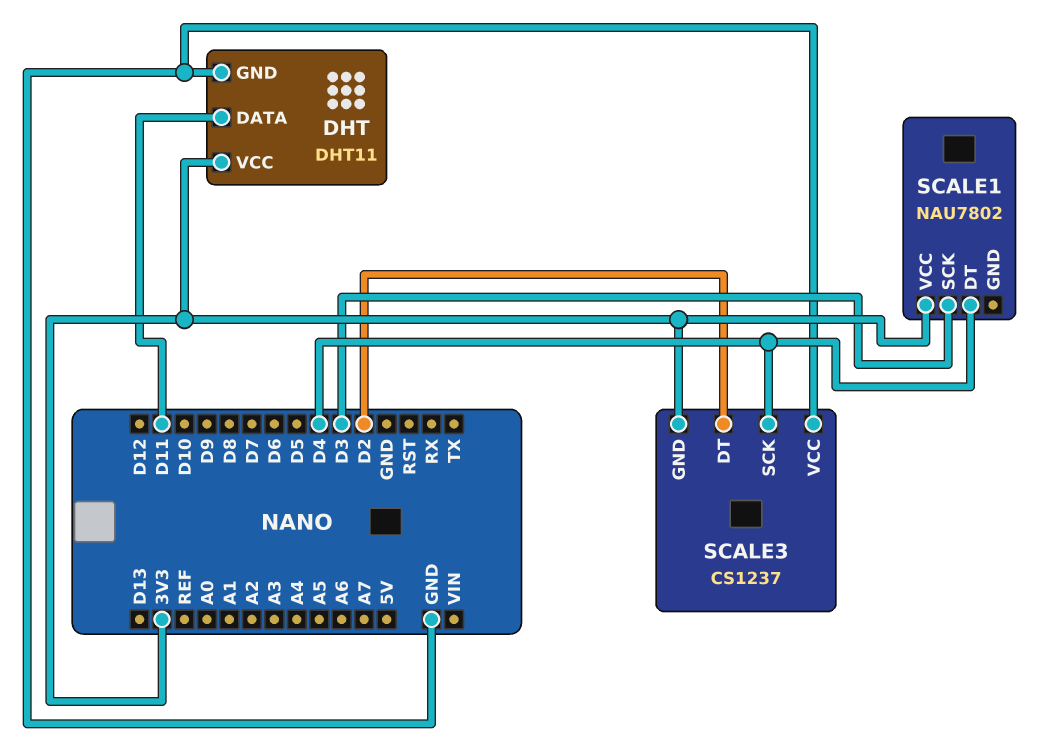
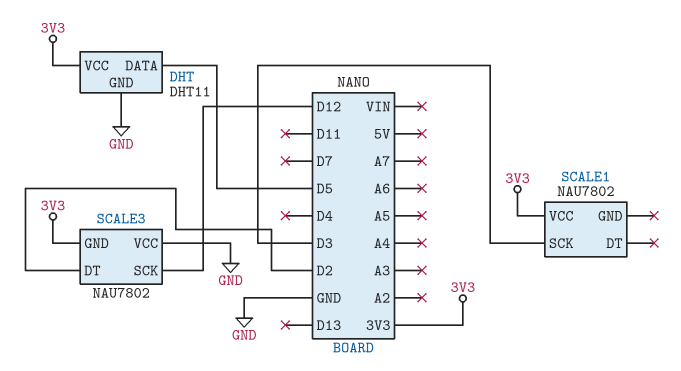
DHT pin DATA: D11 -> D5
SCALE1 pin DT: D4 -> none
SCALE3: CS1237 -> NAU7802
SCALE3 pin SCK: D4 -> D12

